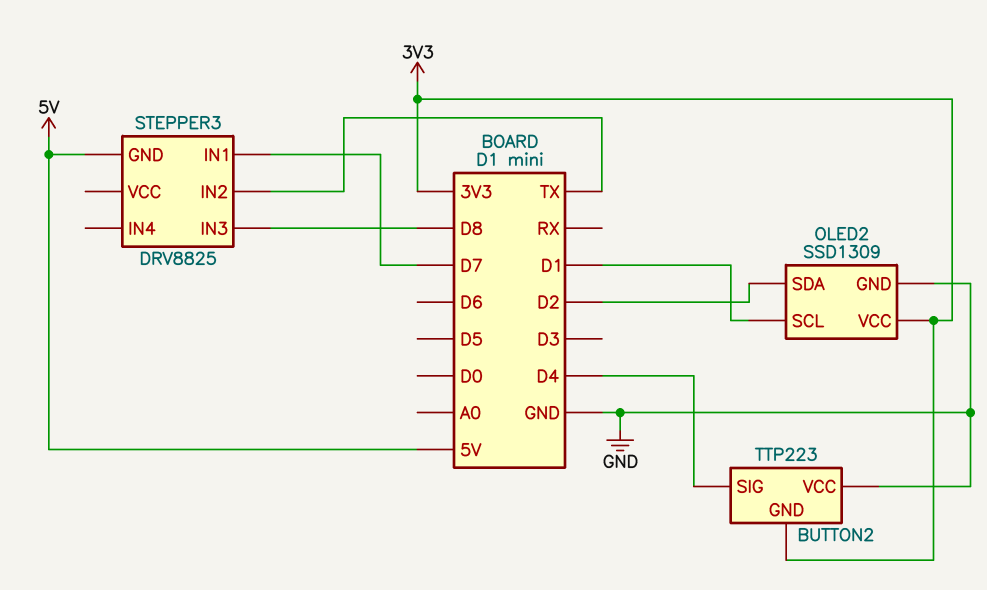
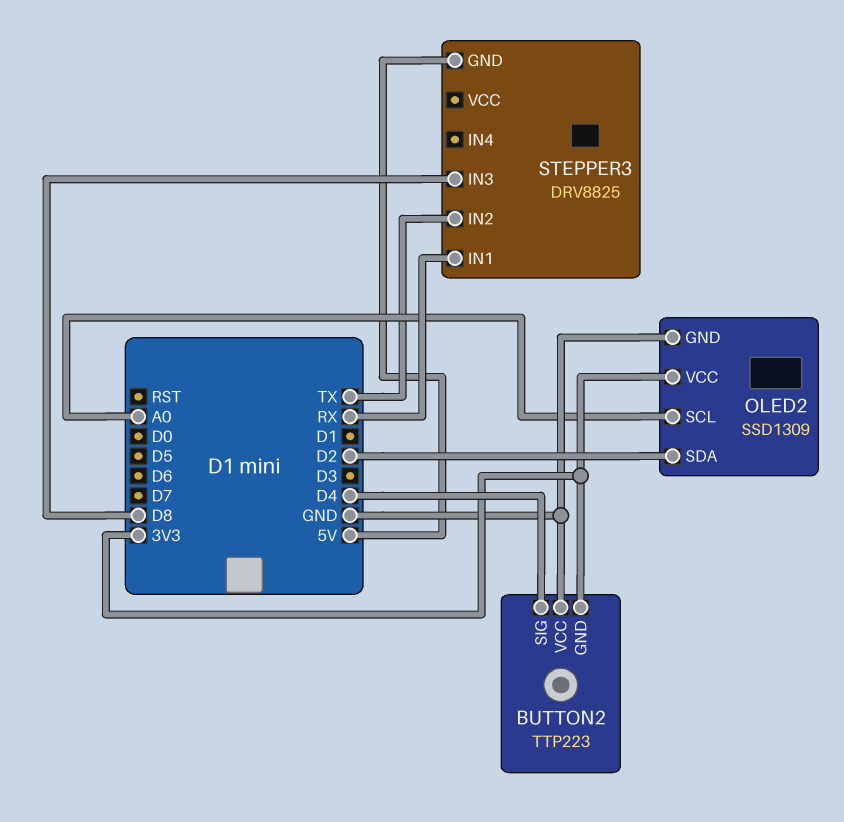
OLED2 pin SCL: D1 -> A0
STEPPER3 pin IN1: D7 -> RX

